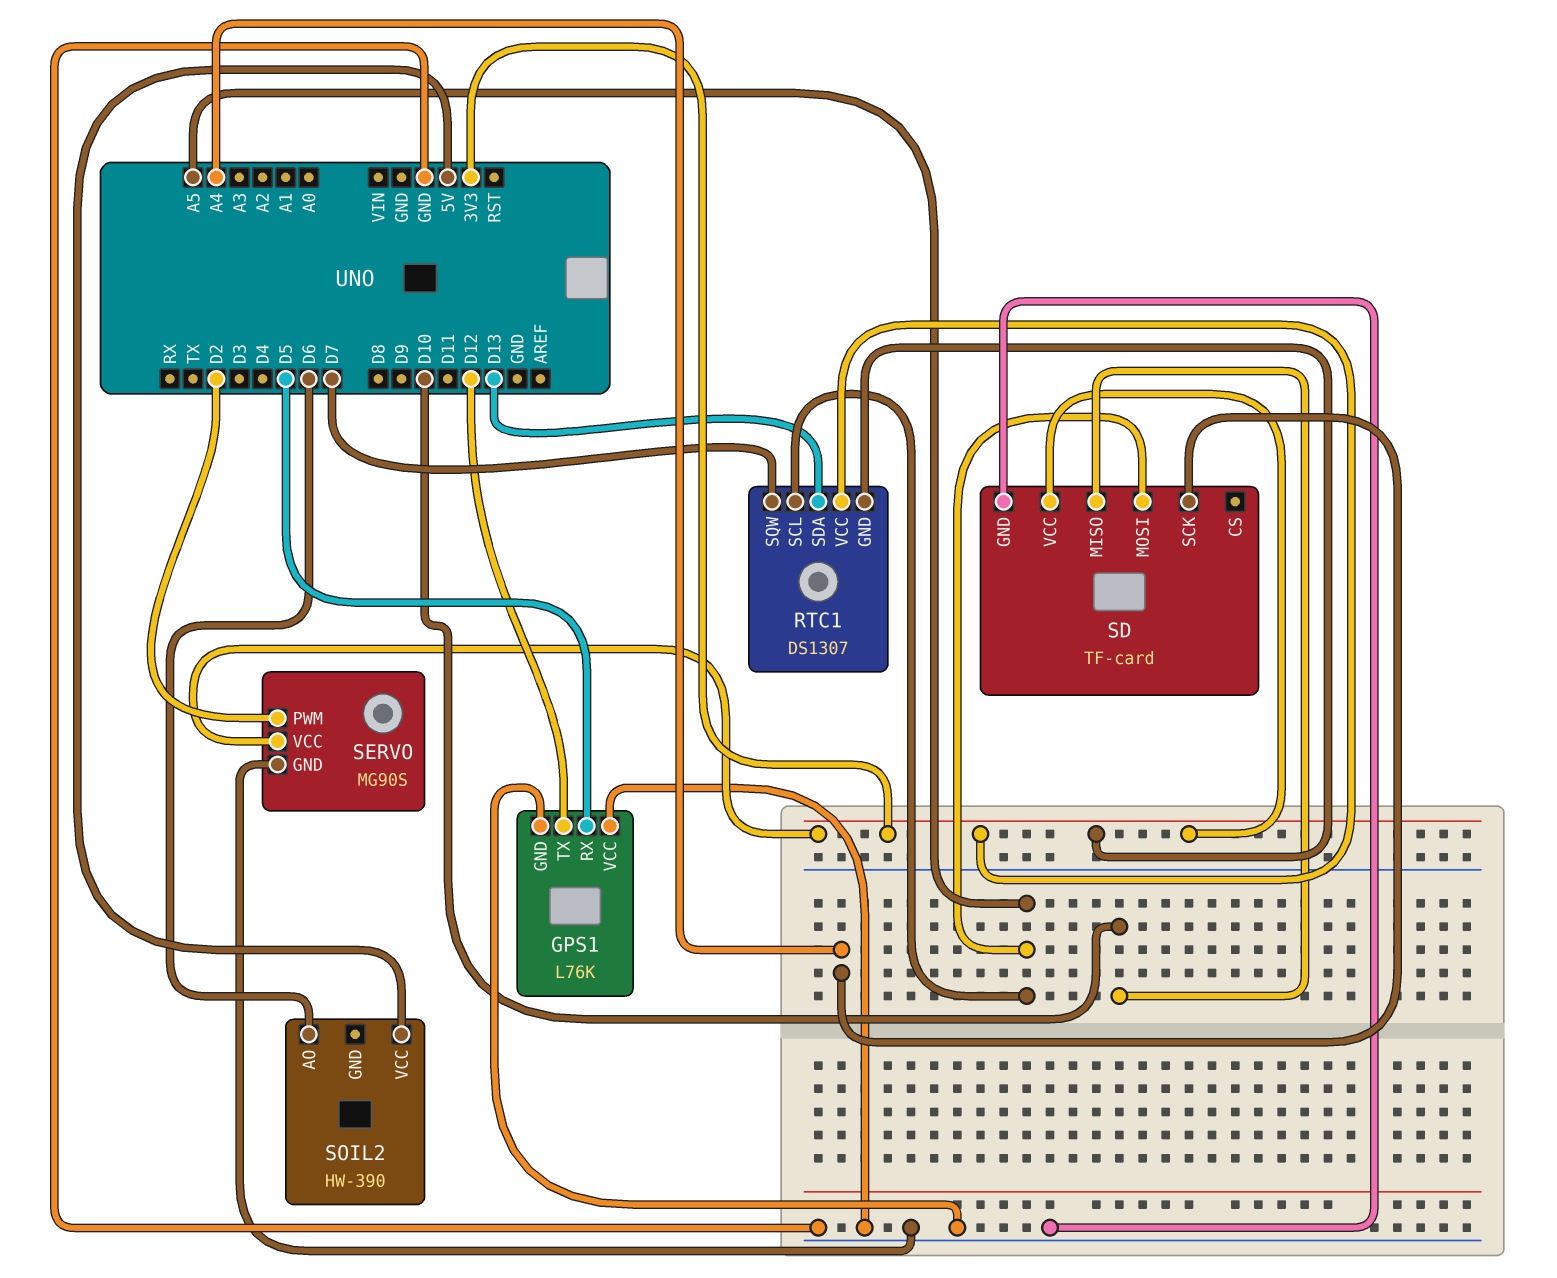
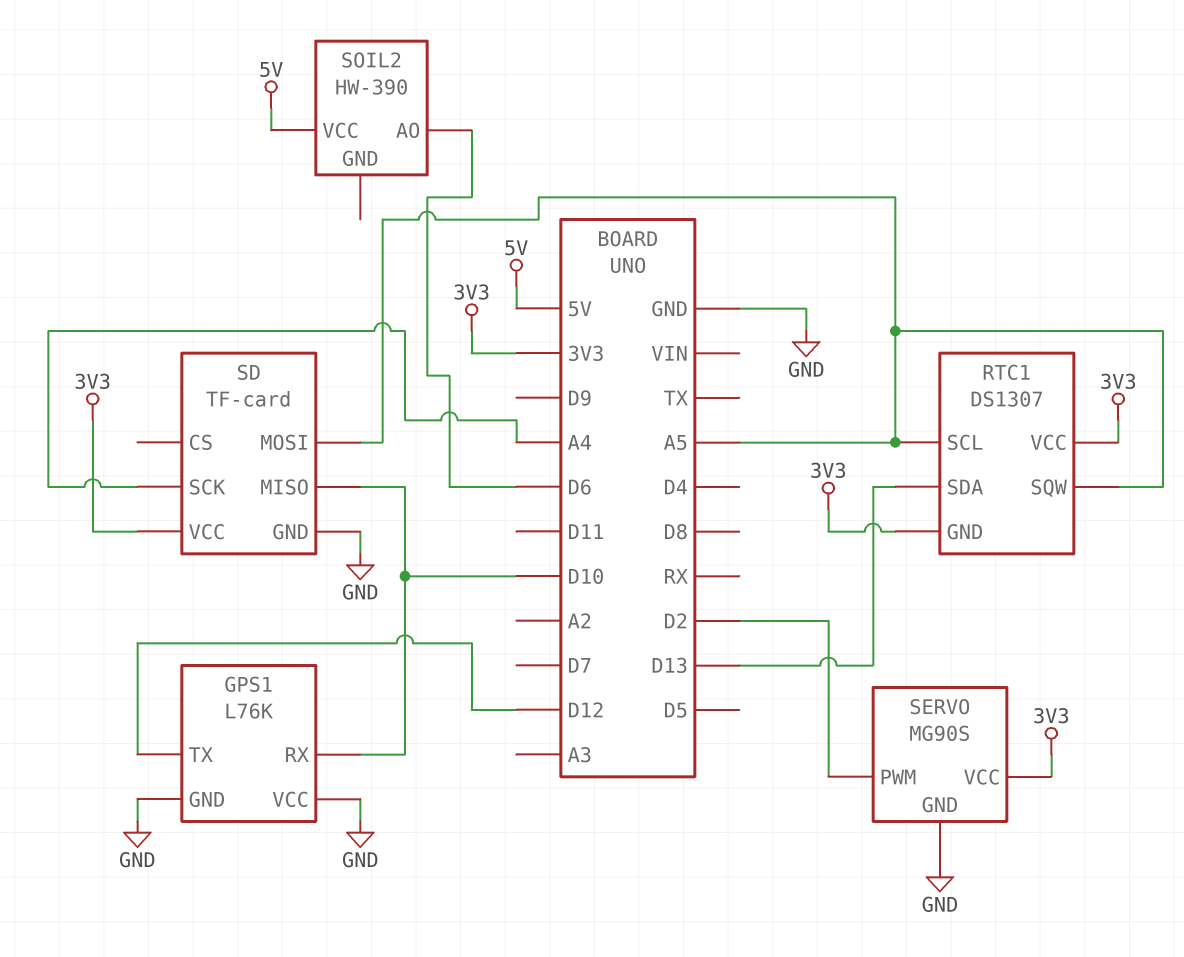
GPS1 pin RX: D5 -> D10
RTC1 pin SQW: D7 -> A5

